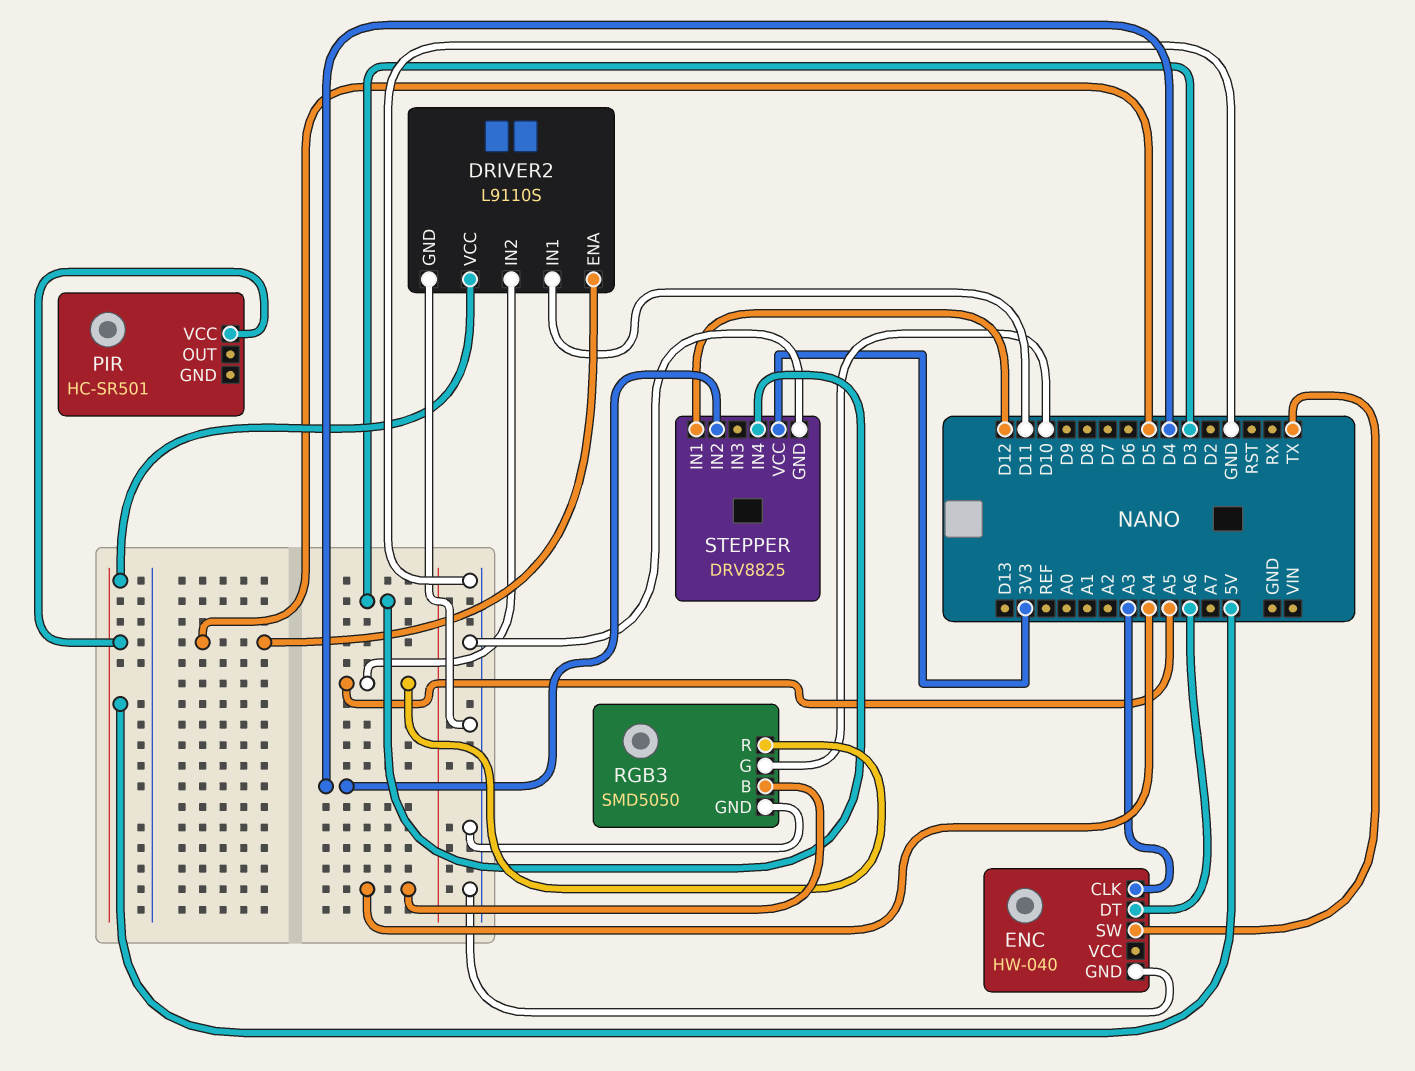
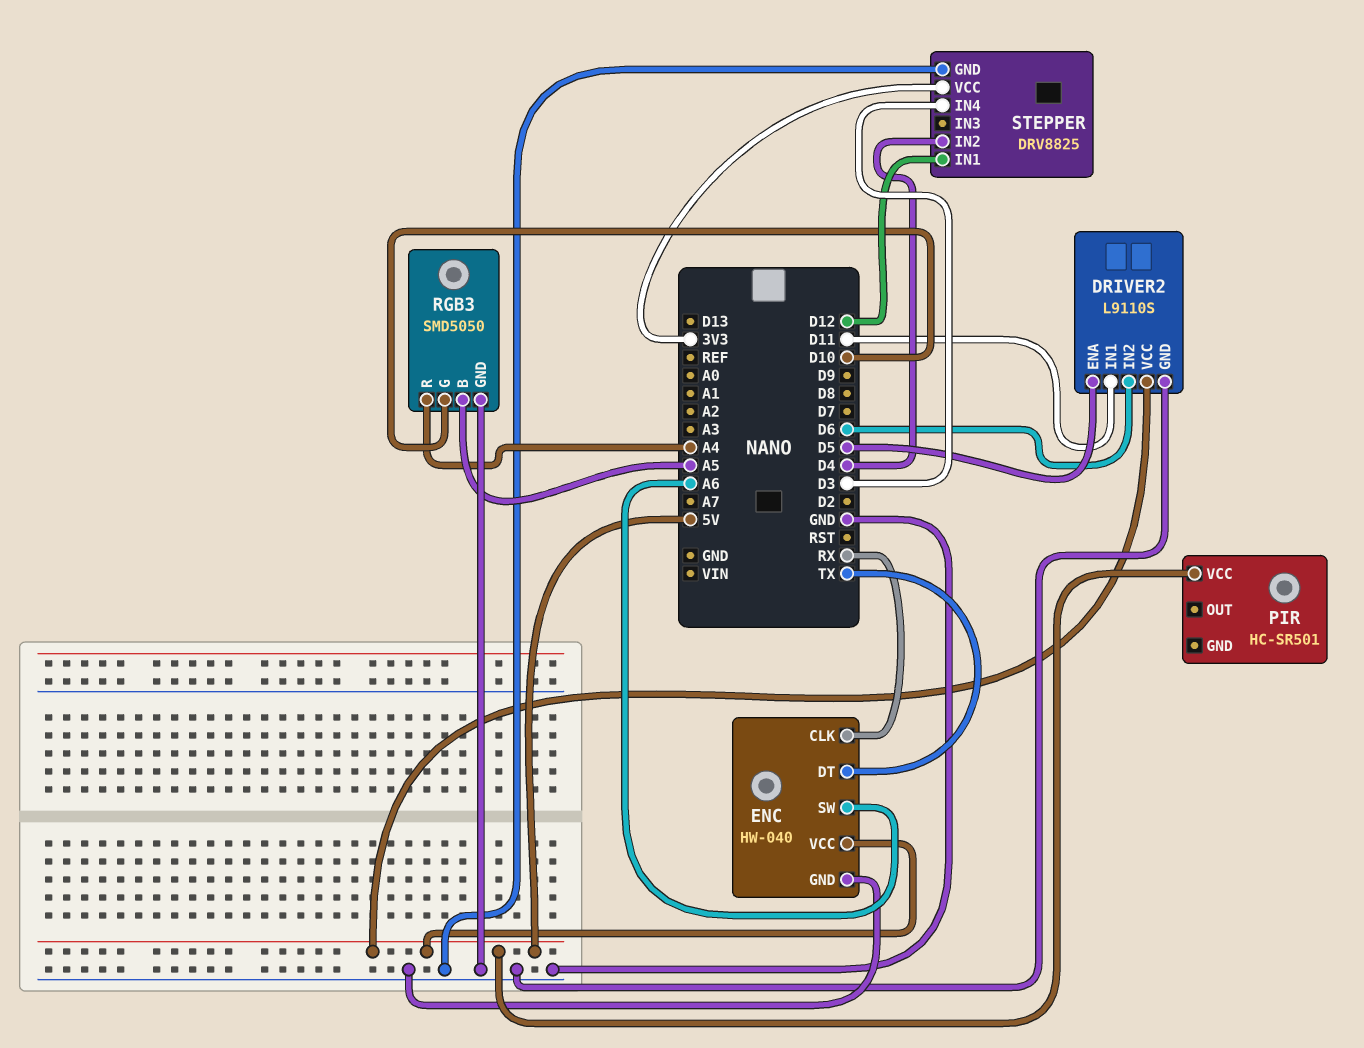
DRIVER2 pin IN2: A5 -> D6
ENC pin CLK: A3 -> RX
ENC pin DT: A6 -> TX
ENC pin SW: TX -> A6
ENC pin VCC: none -> 5V
RGB3 pin B: A4 -> A5
RGB3 pin R: A5 -> A4

